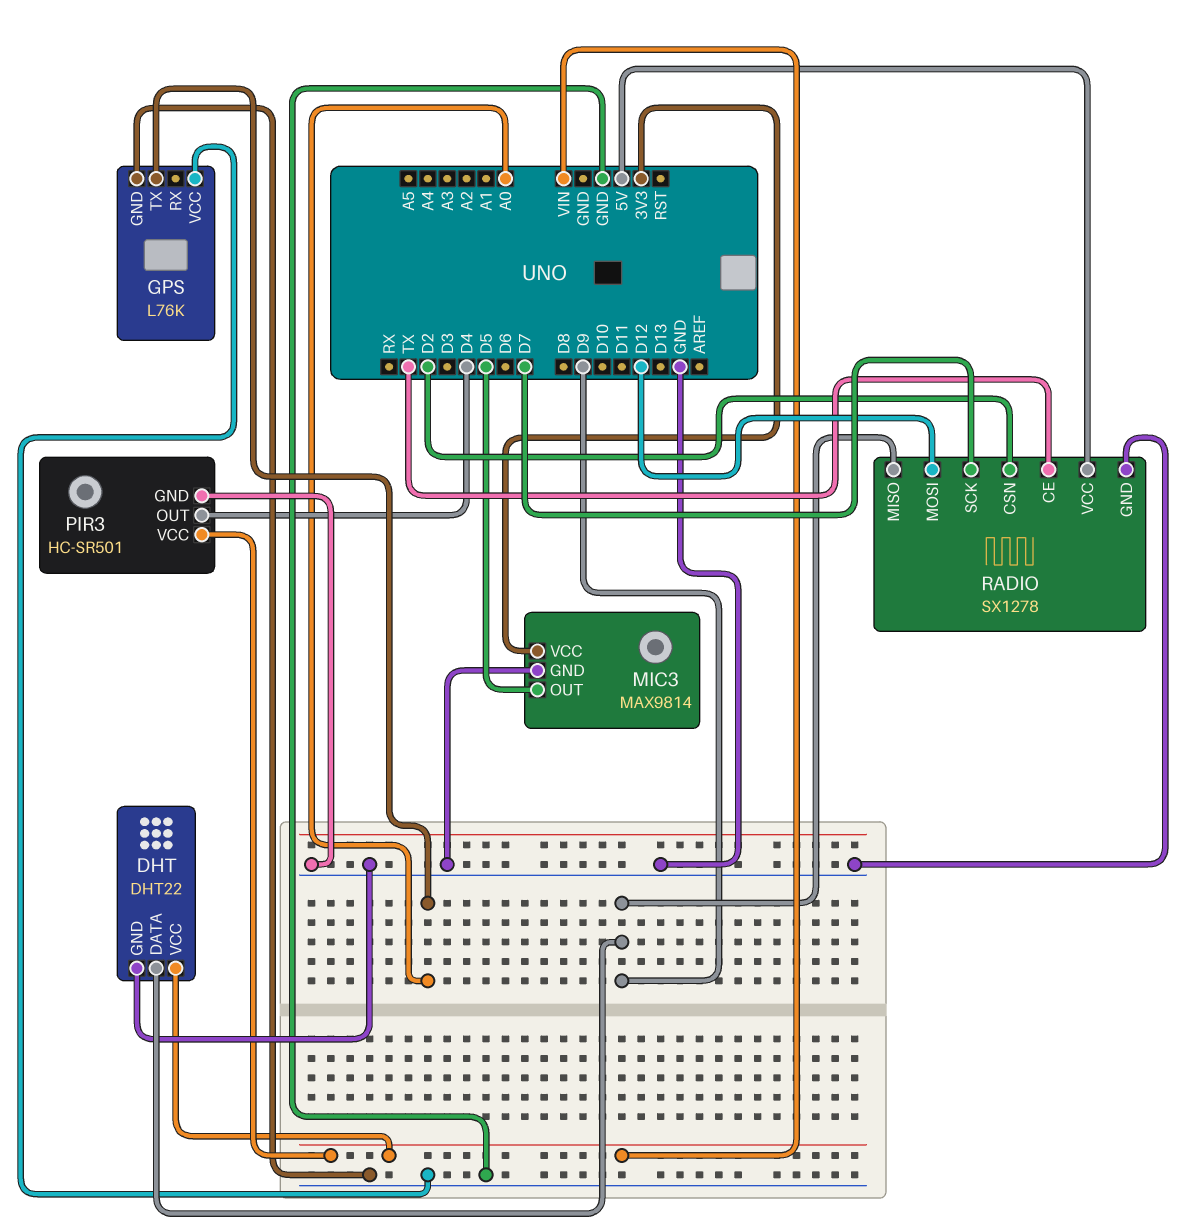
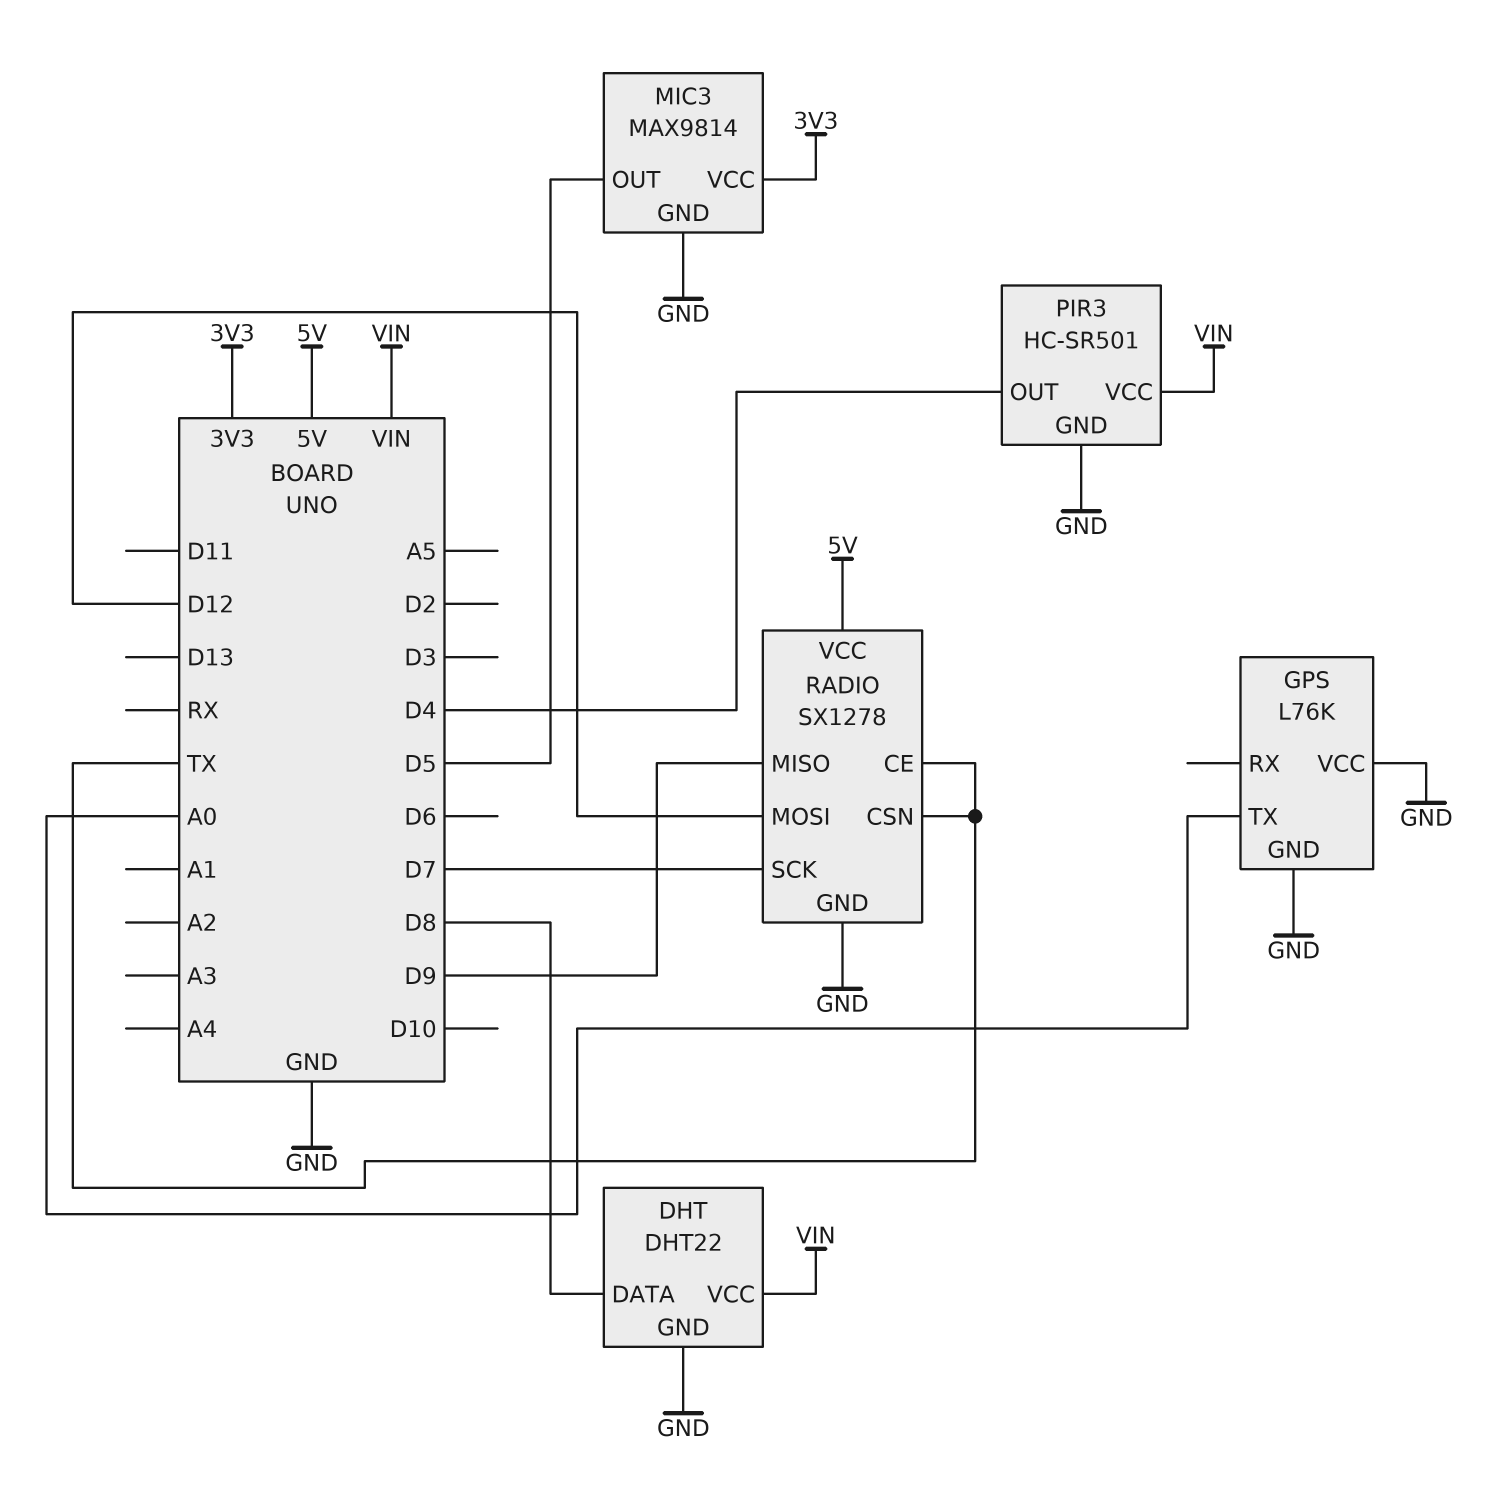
DHT pin DATA: D9 -> D8
RADIO pin CSN: D2 -> TX

